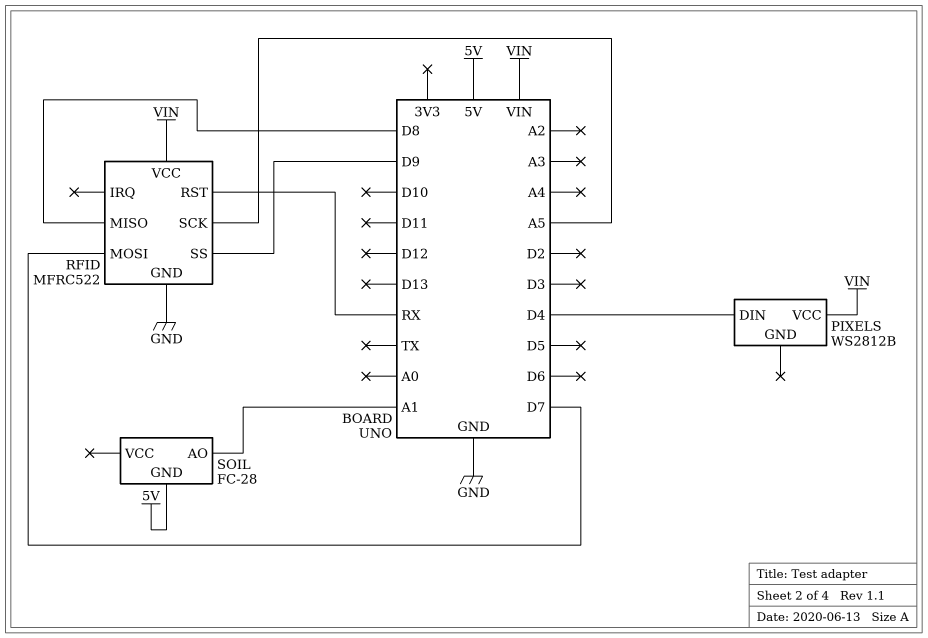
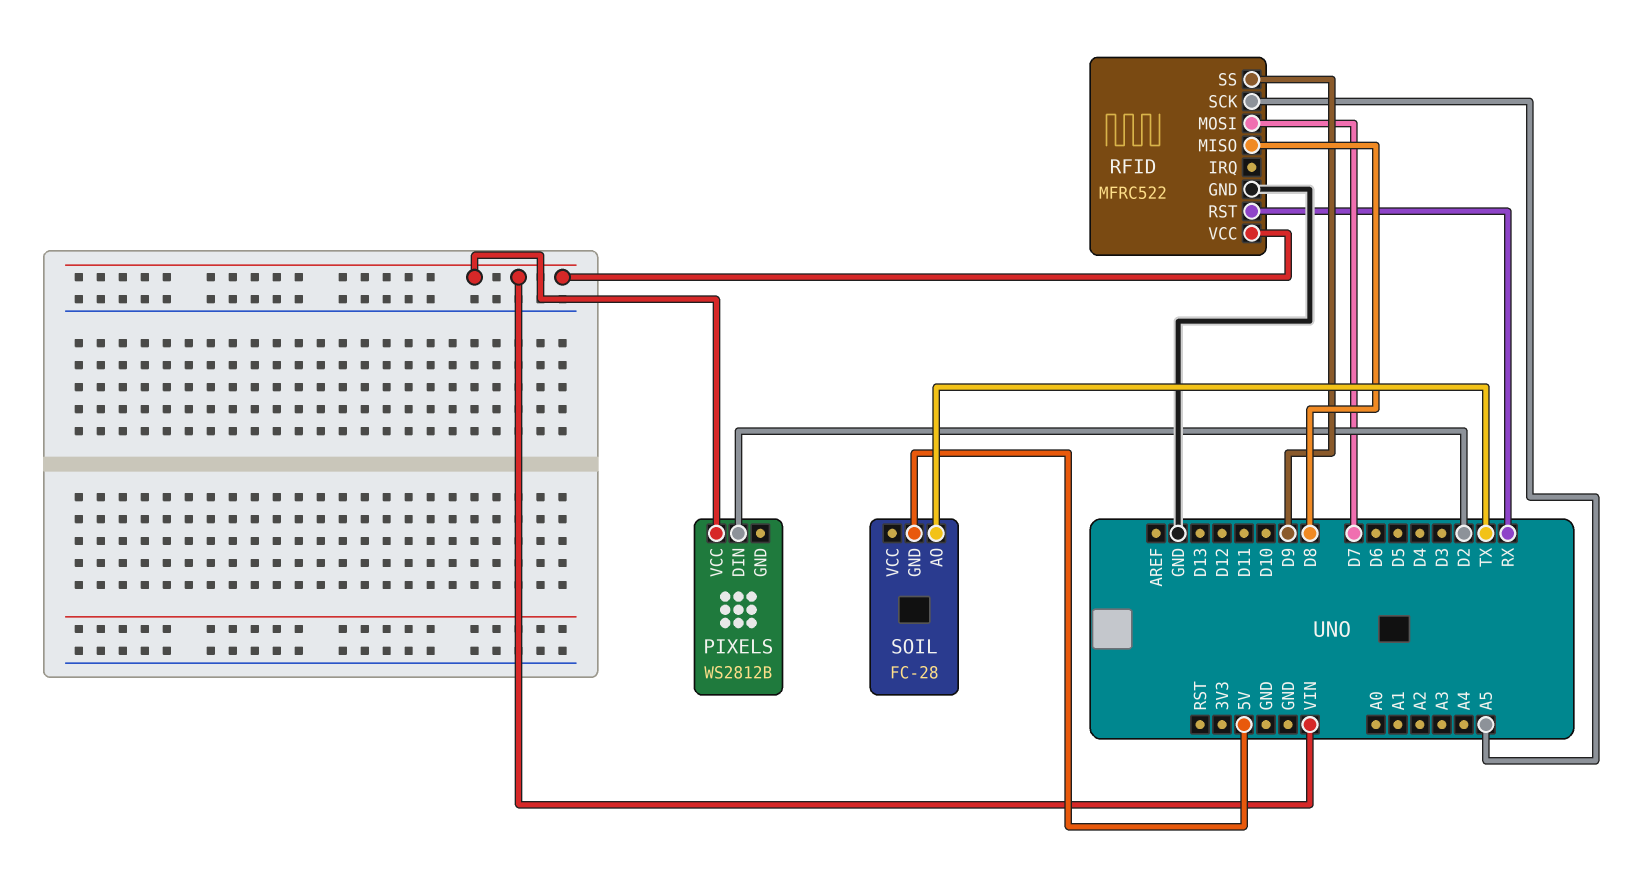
PIXELS pin DIN: D4 -> D2
SOIL pin AO: A1 -> TX

